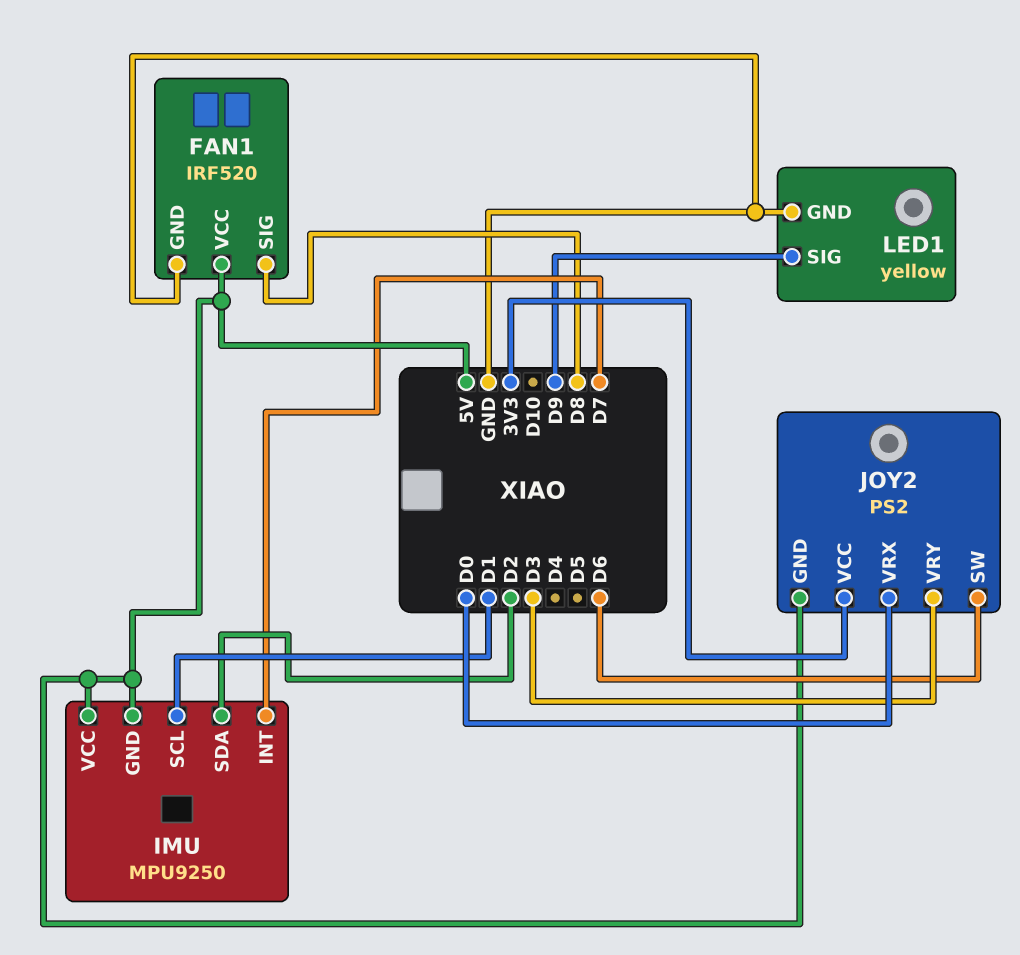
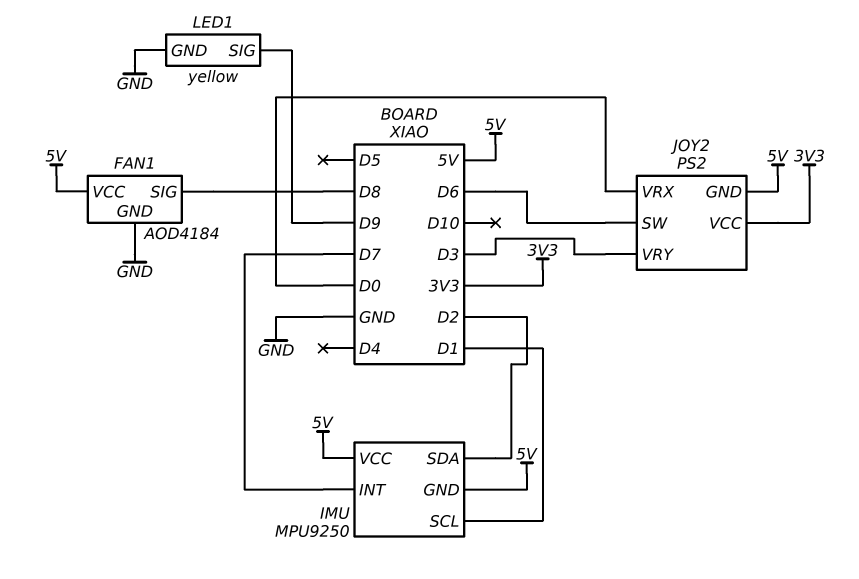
FAN1: IRF520 -> AOD4184

